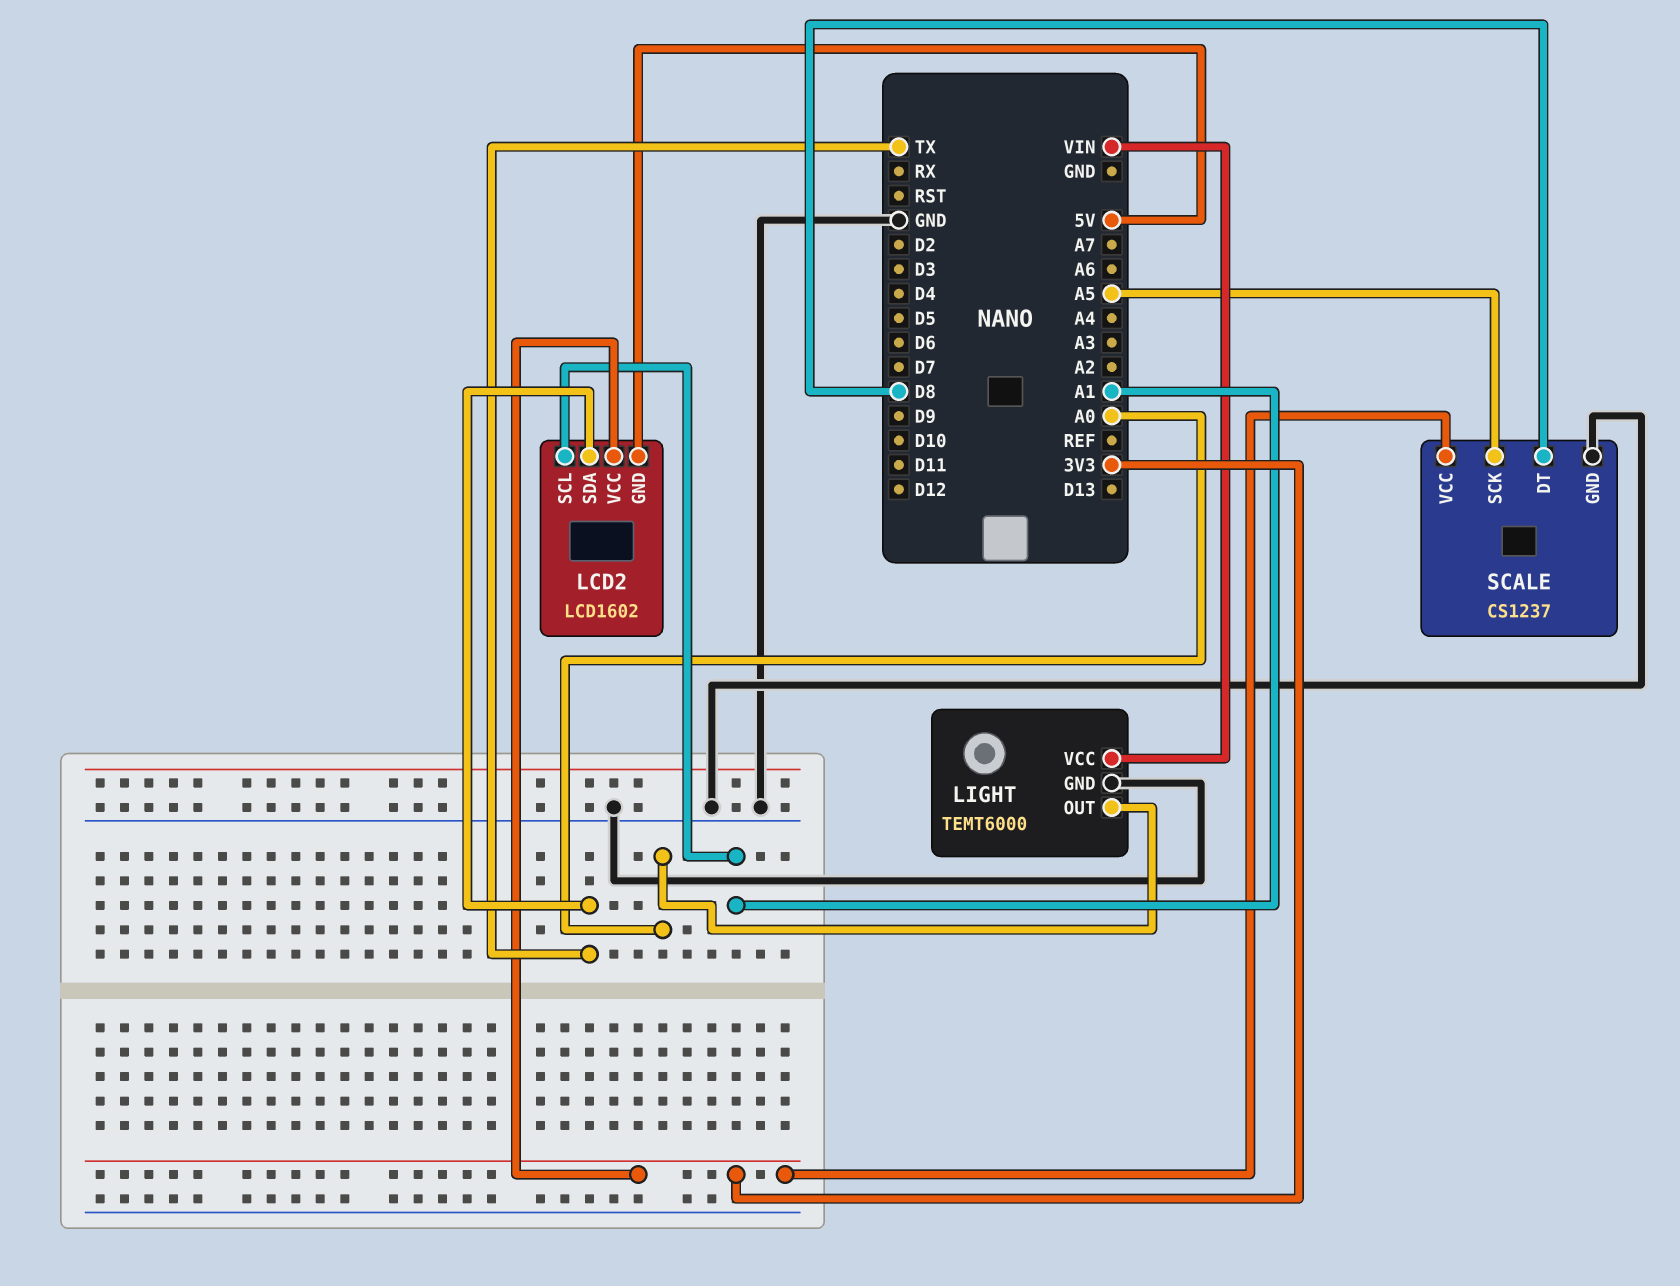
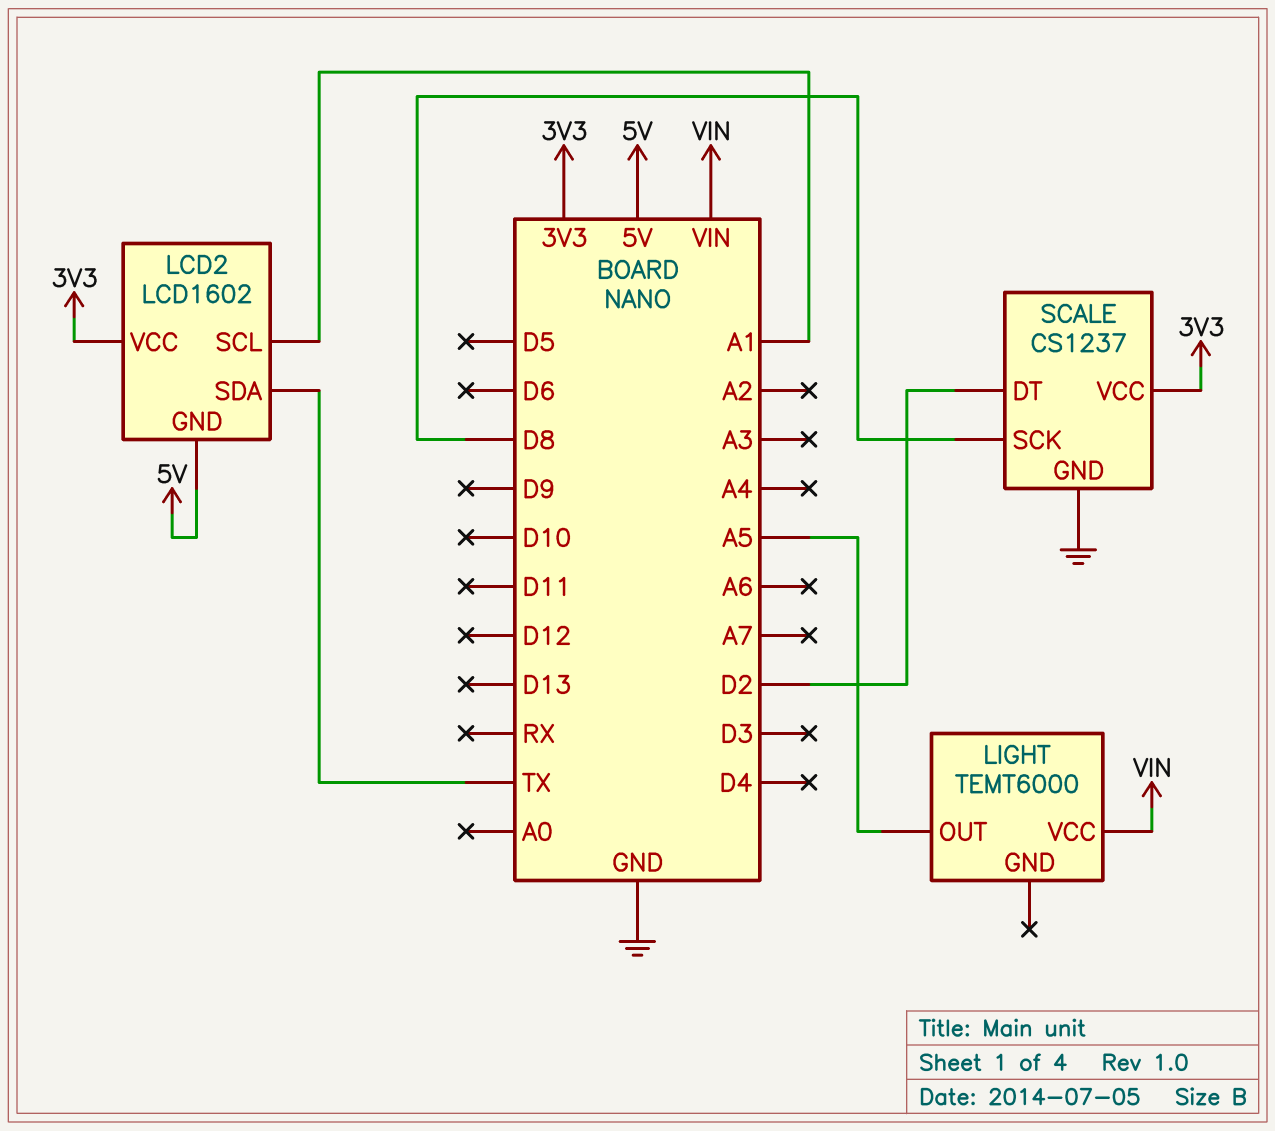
LIGHT pin GND: GND -> none
LIGHT pin OUT: A0 -> A5
SCALE pin DT: D8 -> D2
SCALE pin SCK: A5 -> D8

